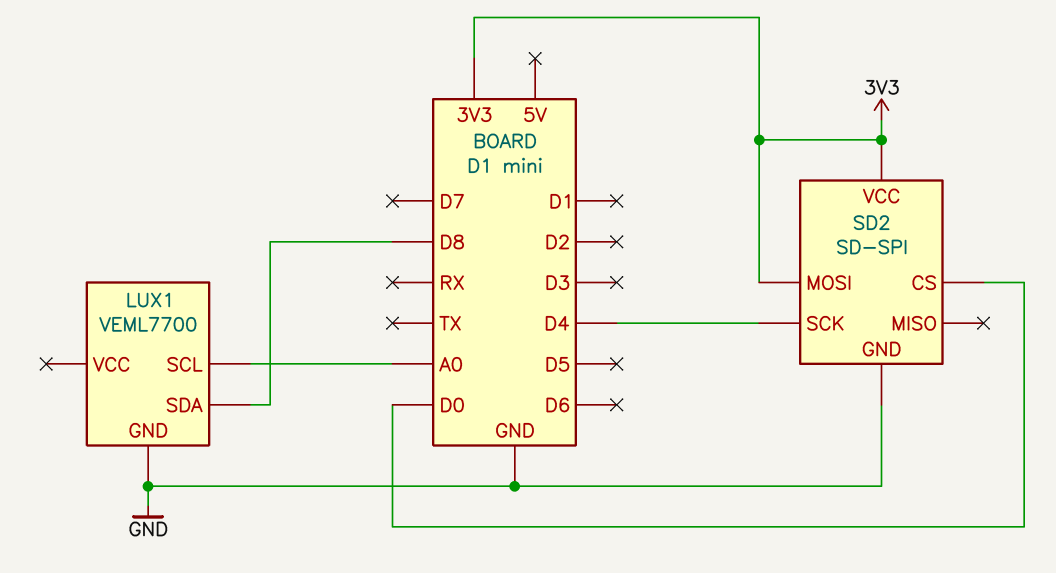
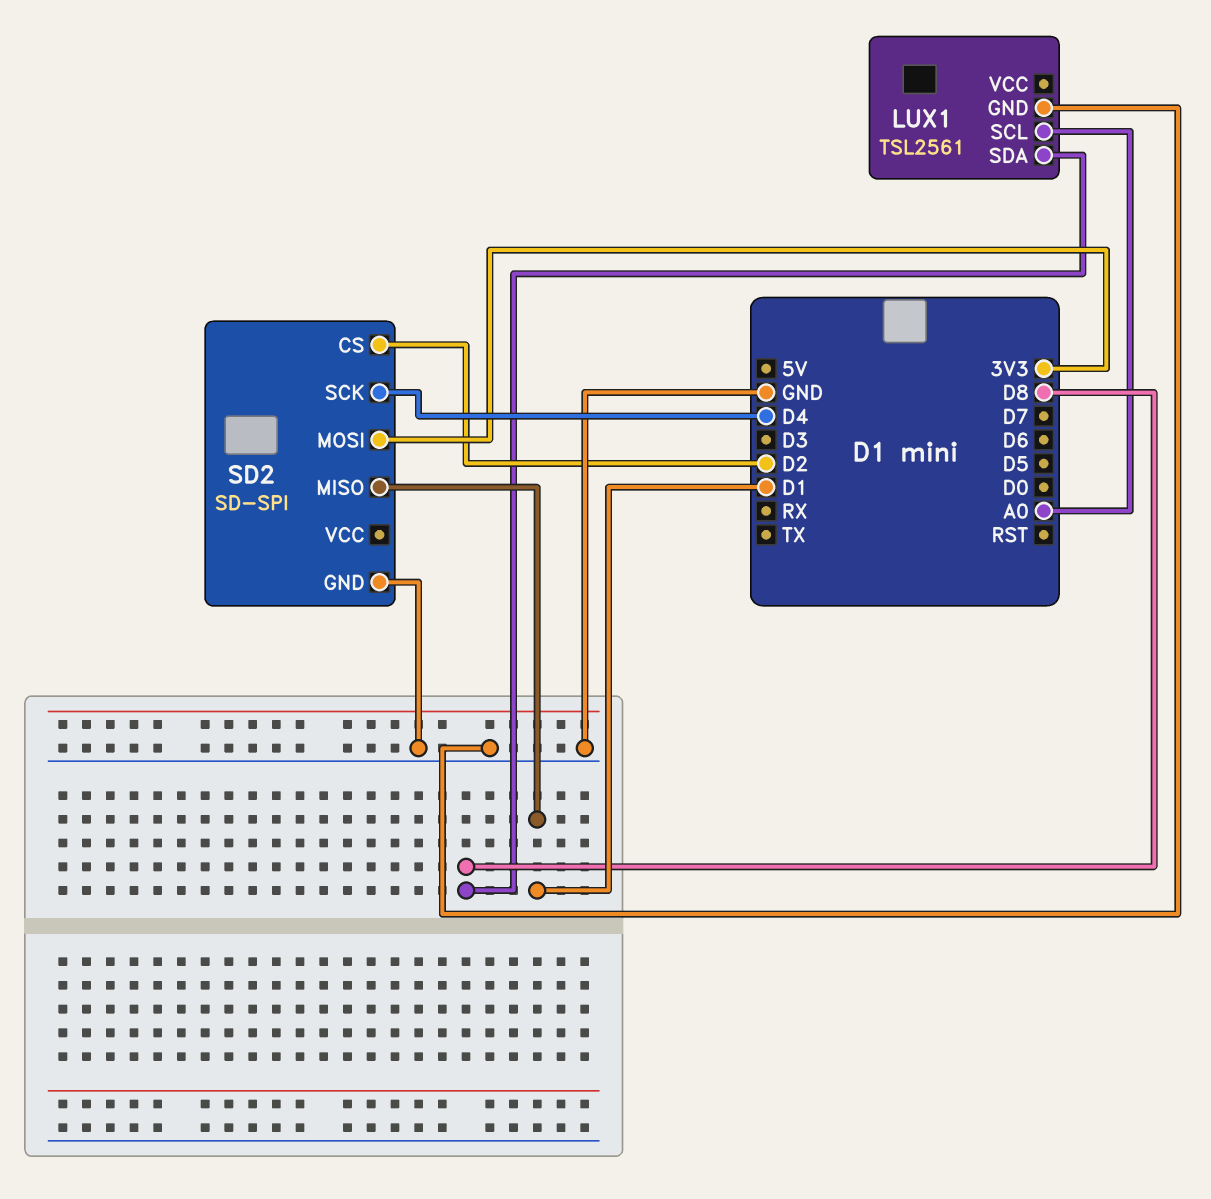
LUX1: VEML7700 -> TSL2561
SD2 pin CS: D0 -> D2
SD2 pin MISO: none -> D1
SD2 pin VCC: 3V3 -> none

